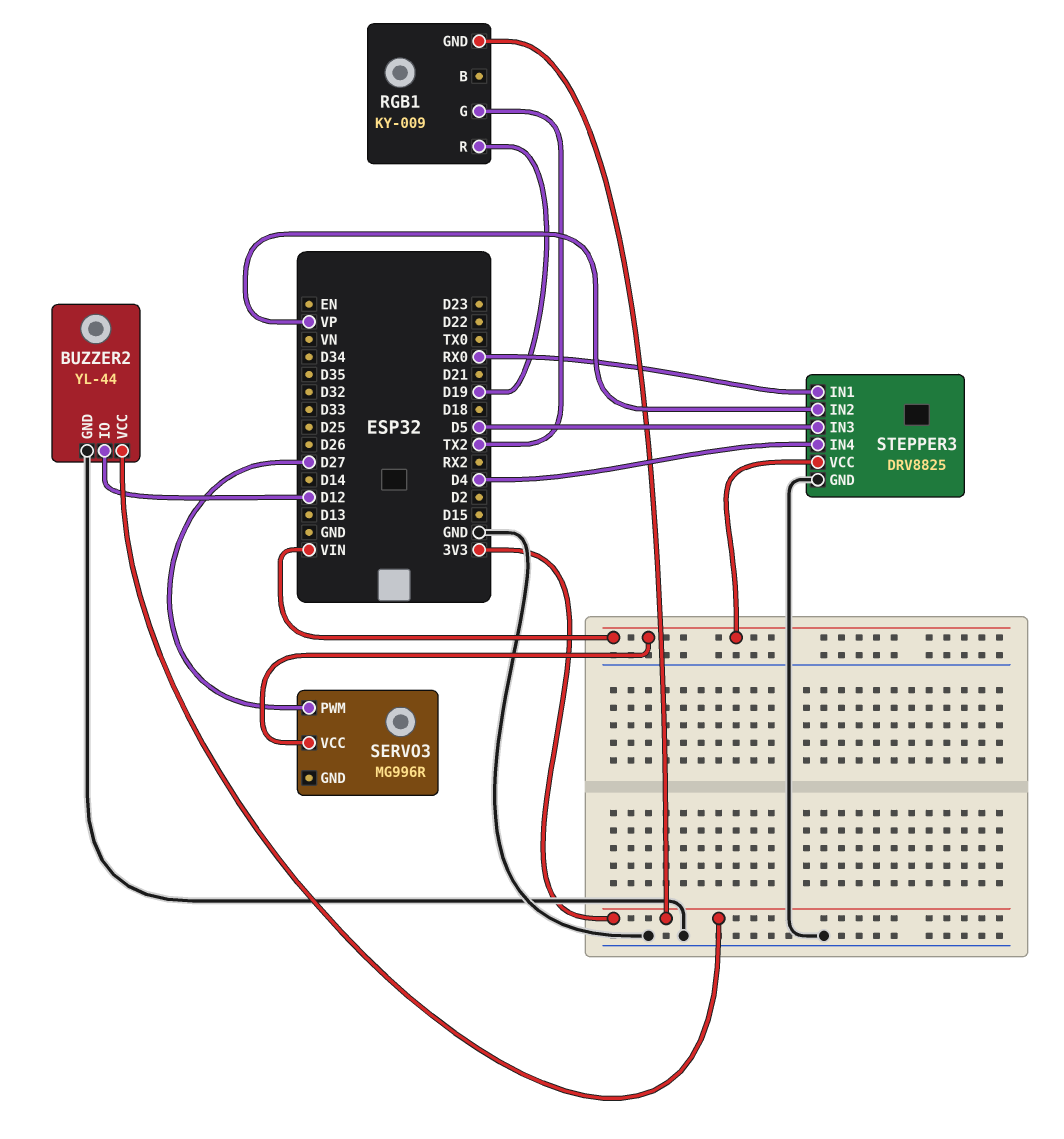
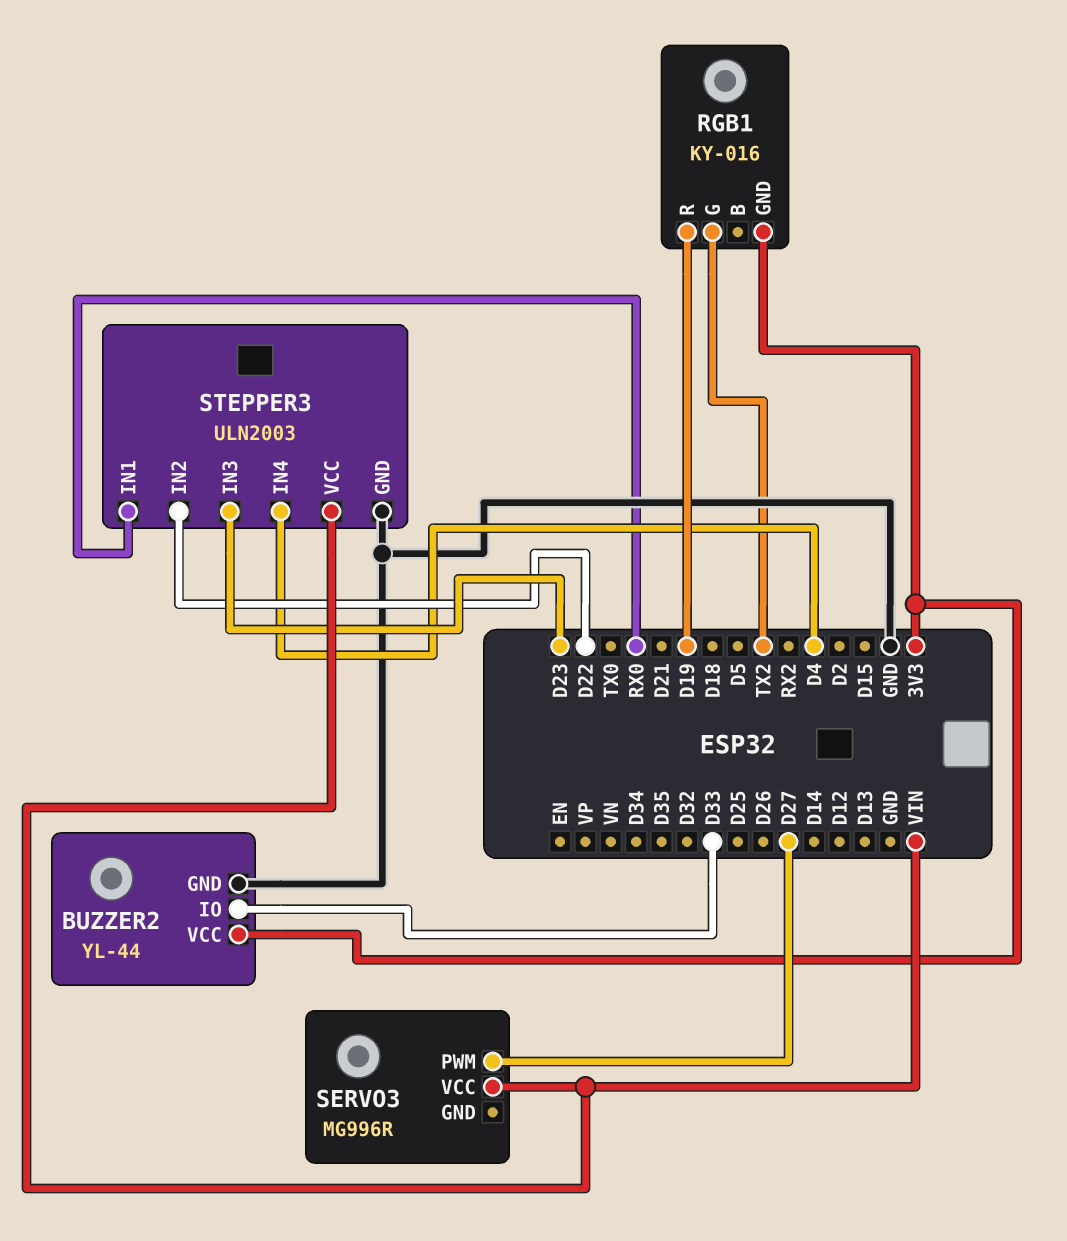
BUZZER2 pin IO: D12 -> D33
RGB1: KY-009 -> KY-016
STEPPER3: DRV8825 -> ULN2003
STEPPER3 pin IN2: VP -> D22
STEPPER3 pin IN3: D5 -> D23

